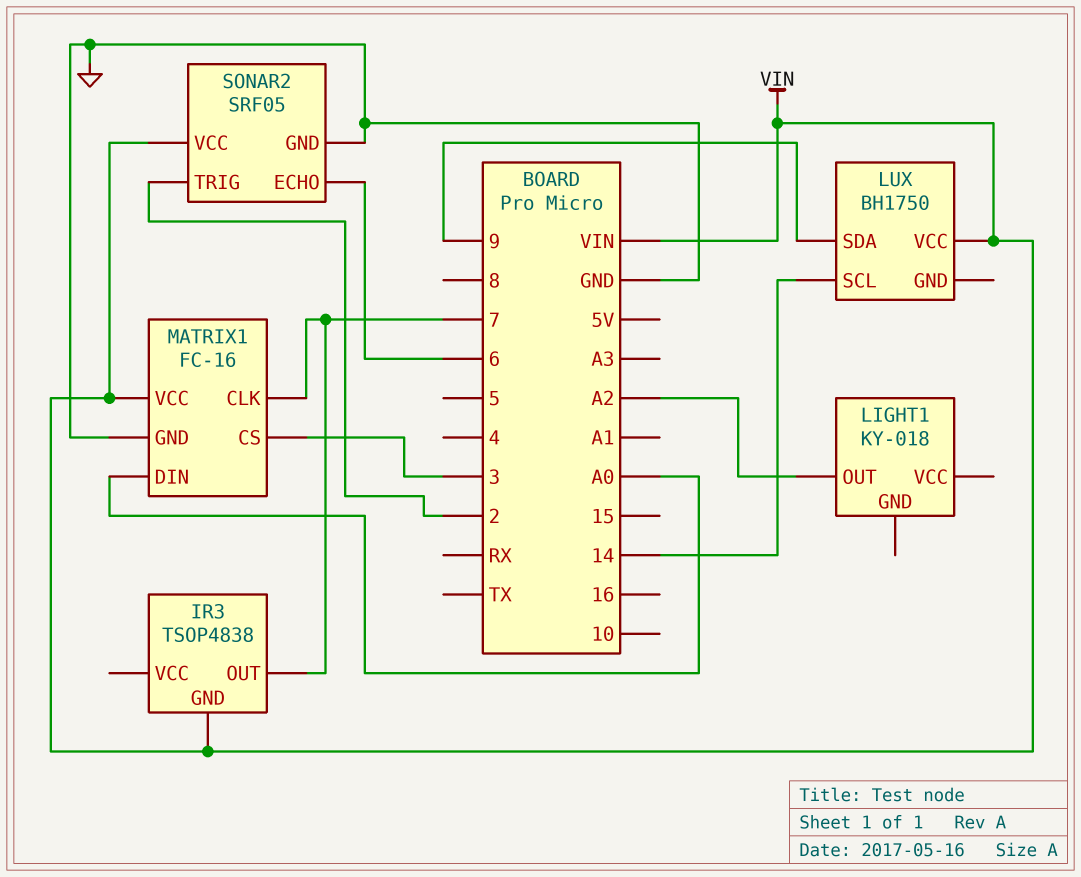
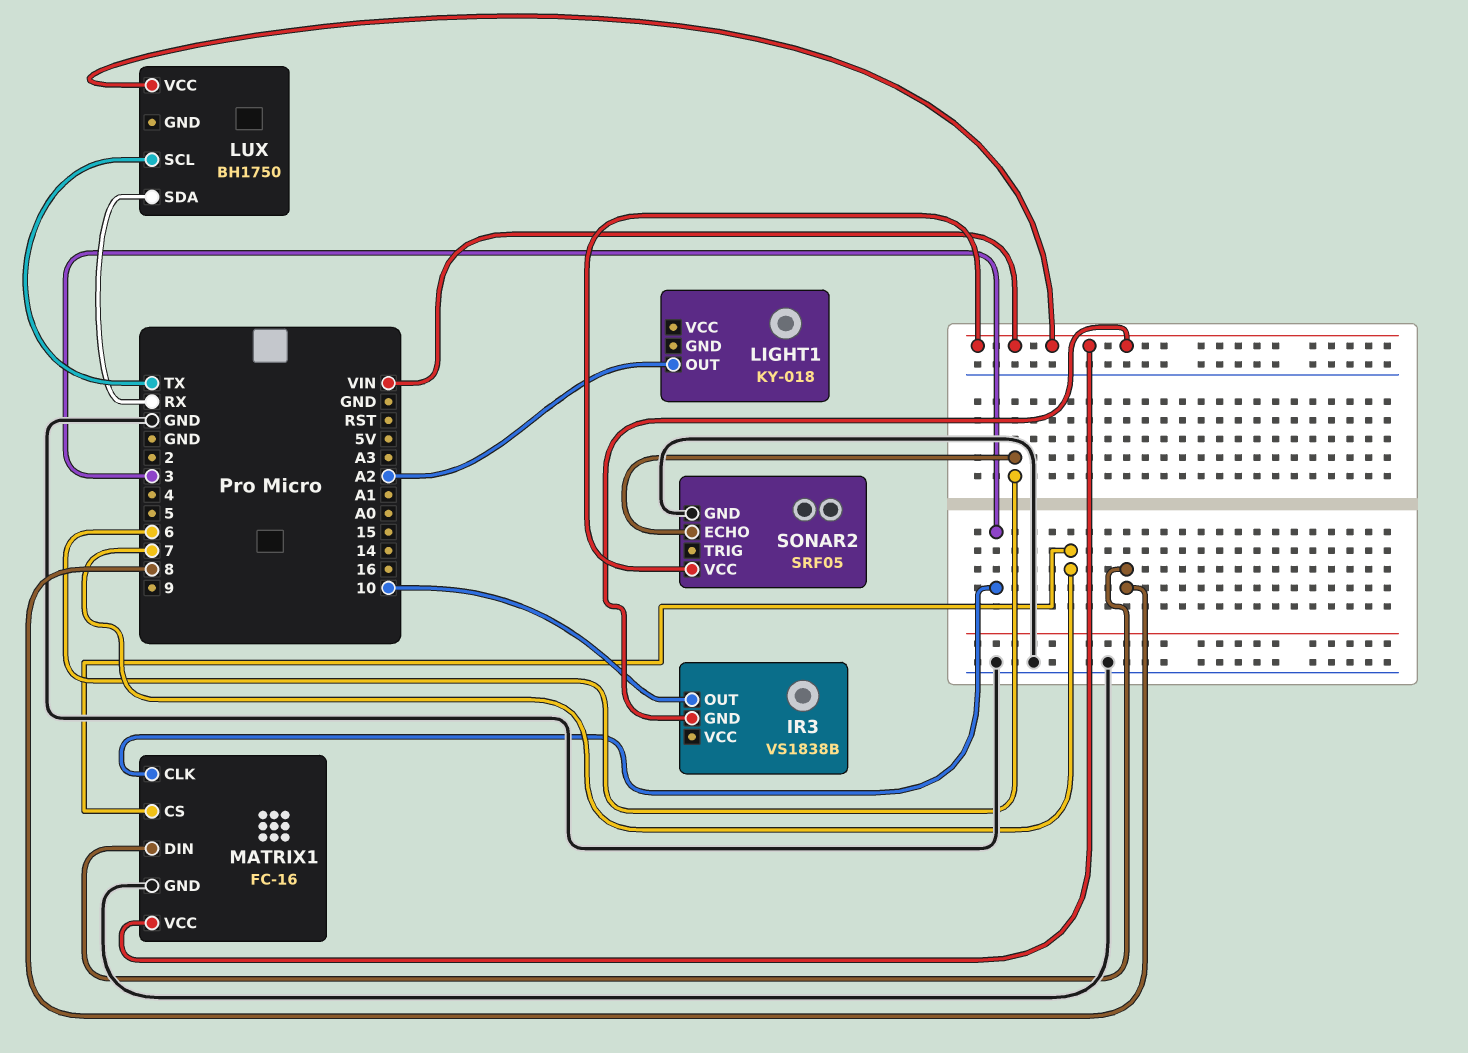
IR3: TSOP4838 -> VS1838B
IR3 pin OUT: 7 -> 10
LUX pin SCL: 14 -> TX
LUX pin SDA: 9 -> RX
MATRIX1 pin CLK: 7 -> 3
MATRIX1 pin CS: 3 -> 7
MATRIX1 pin DIN: A0 -> 8
SONAR2 pin TRIG: 2 -> none

